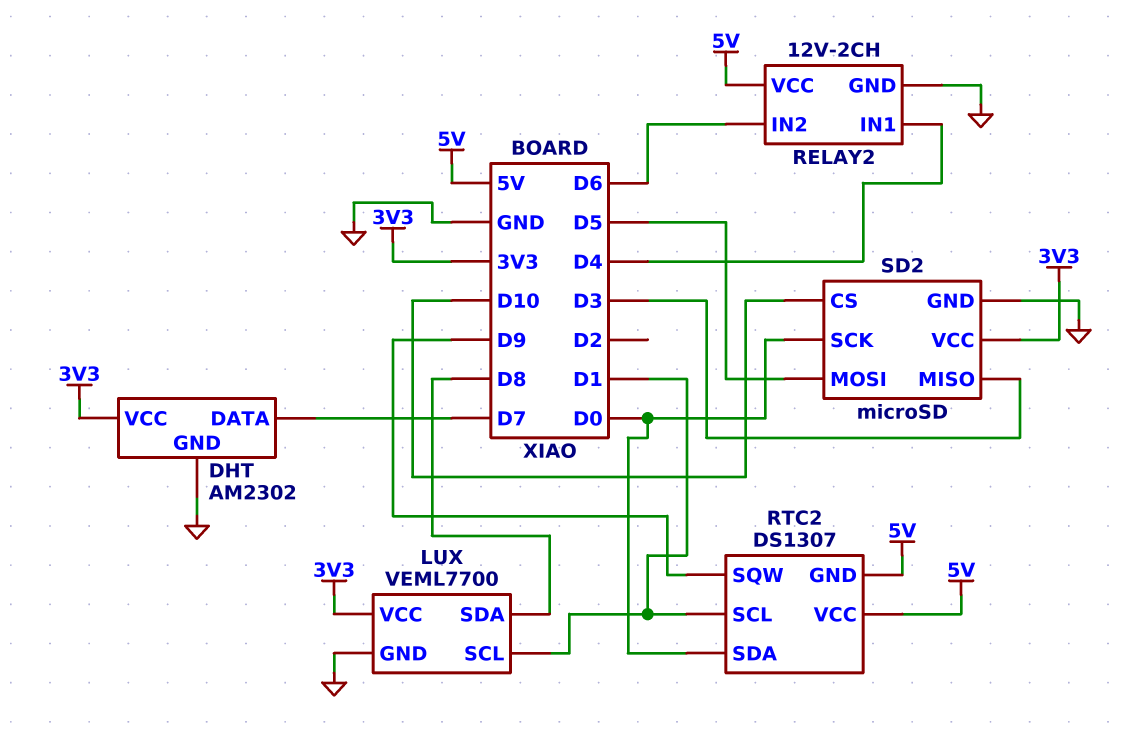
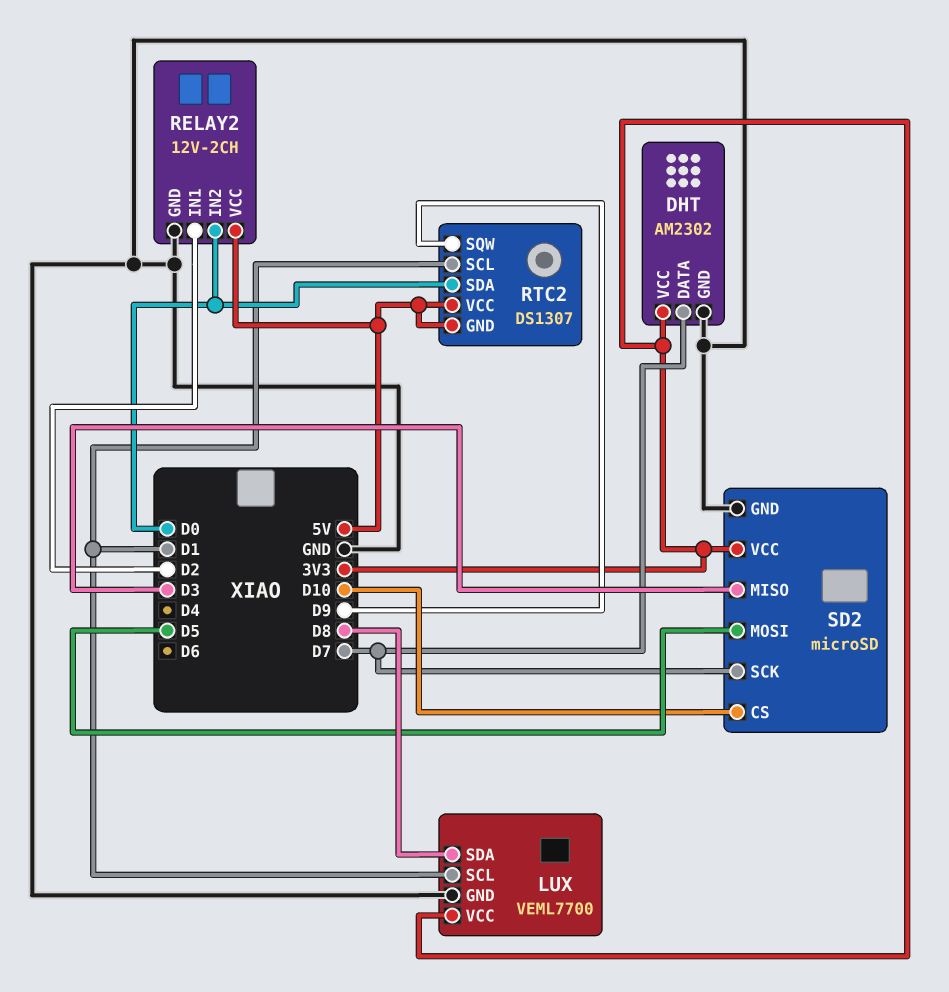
RELAY2 pin IN1: D4 -> D2
RELAY2 pin IN2: D6 -> D0
SD2 pin SCK: D0 -> D7

